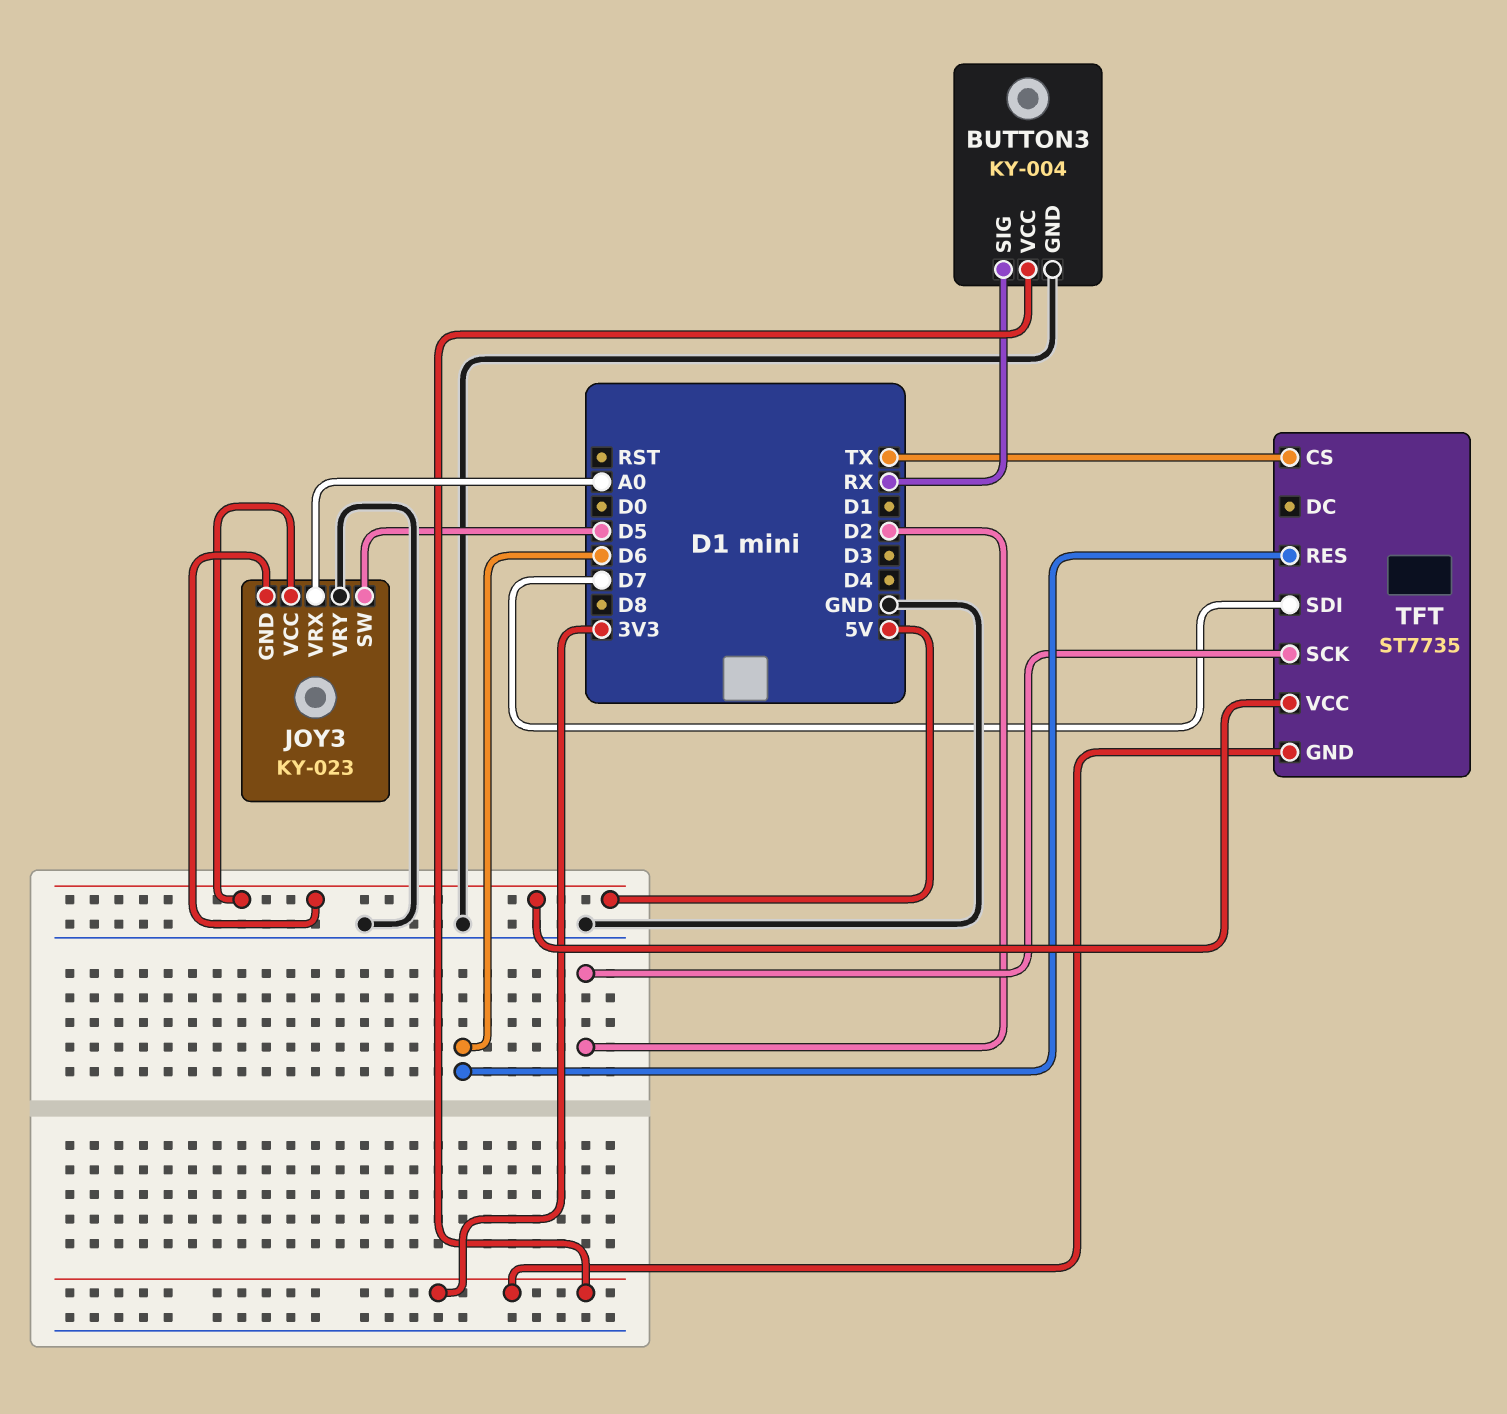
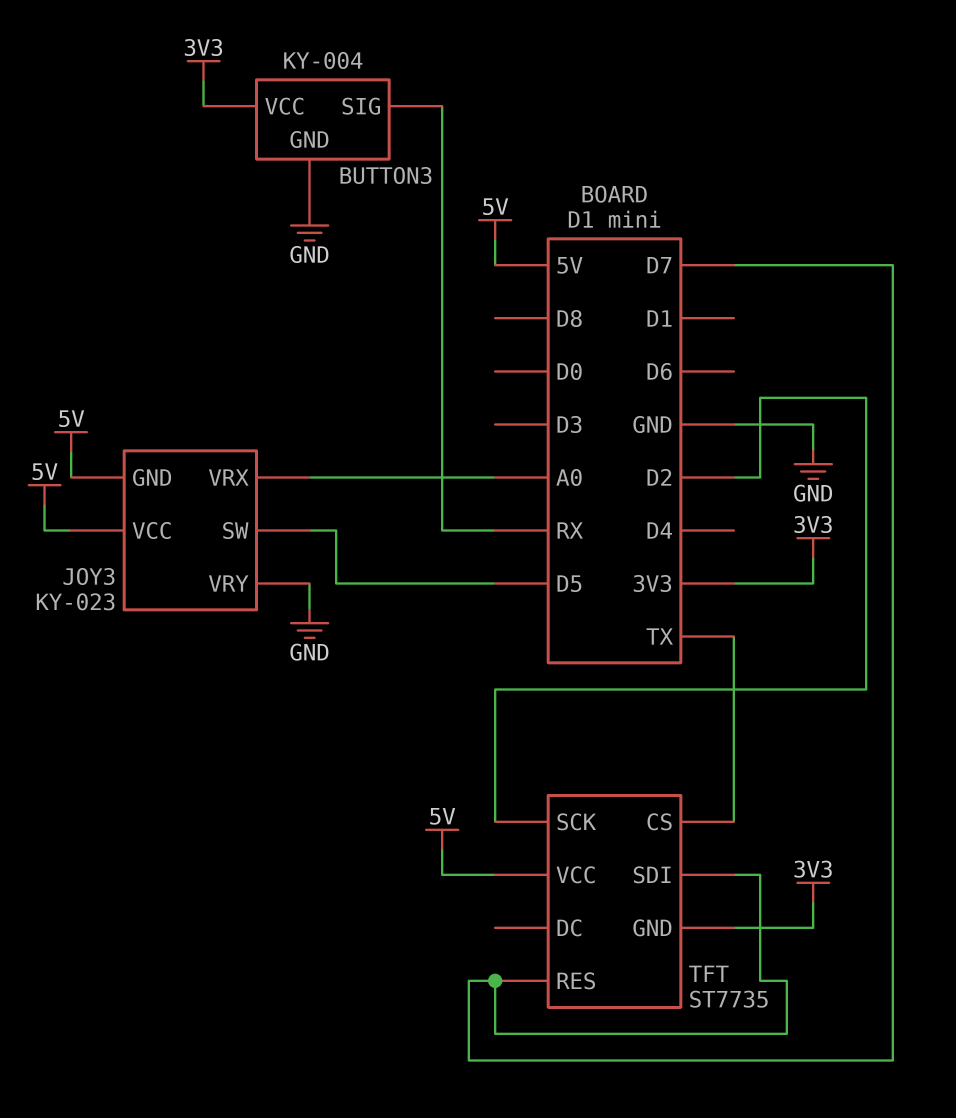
TFT pin RES: D6 -> D7

